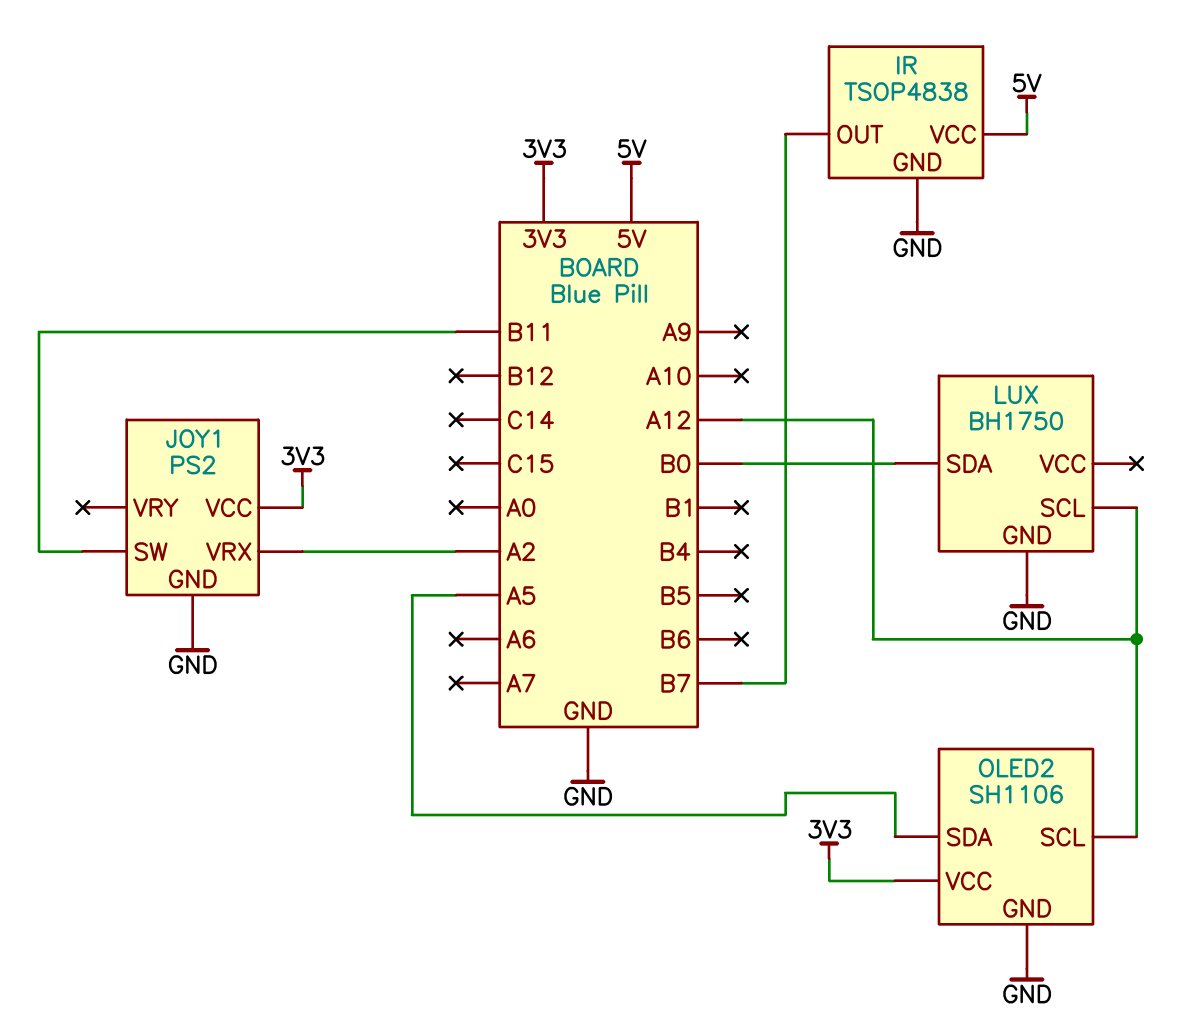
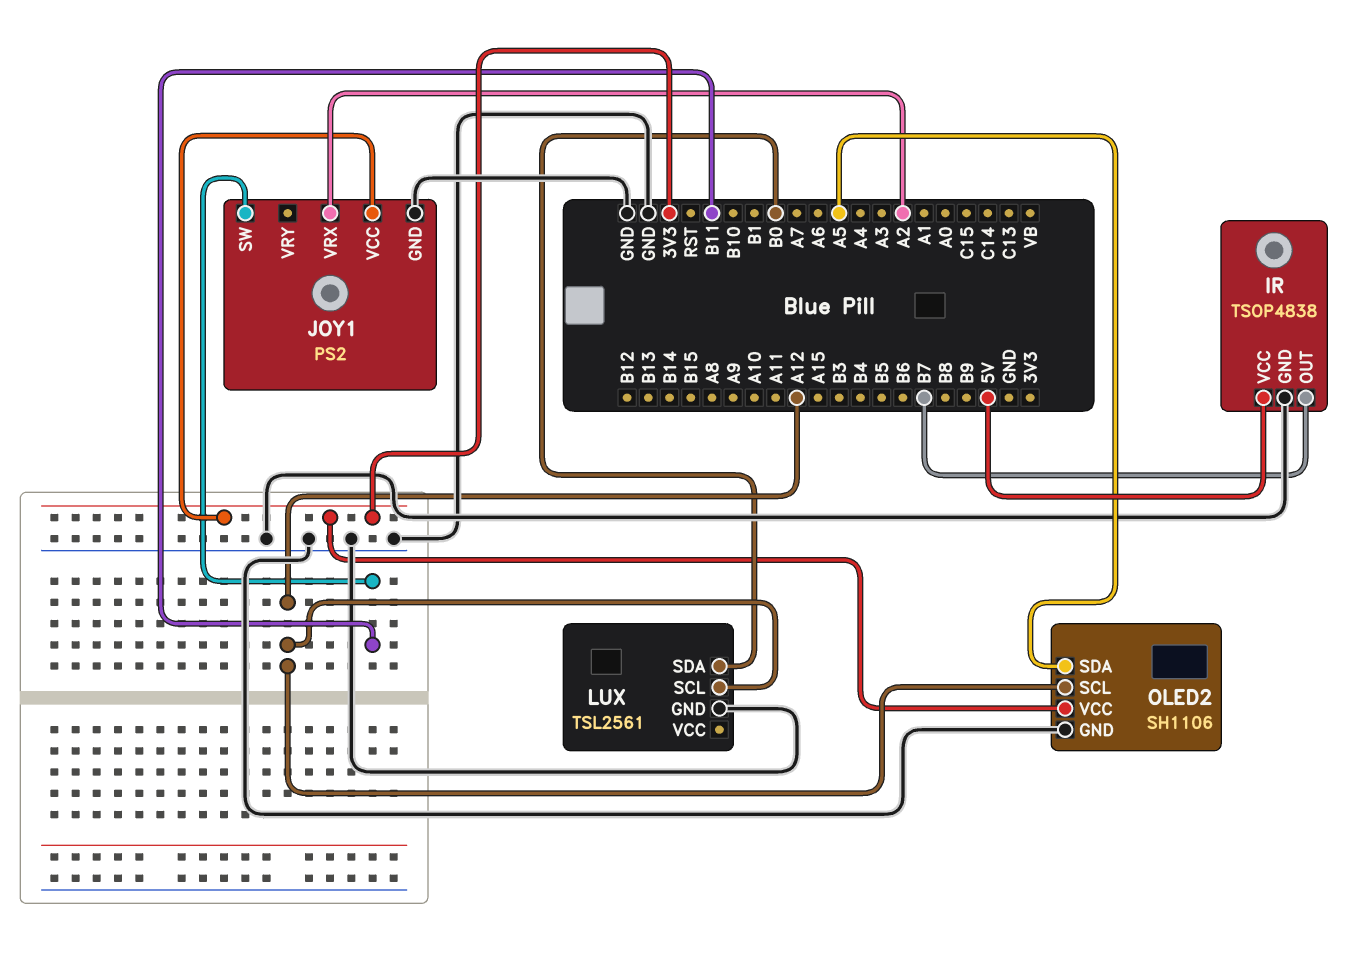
LUX: BH1750 -> TSL2561

